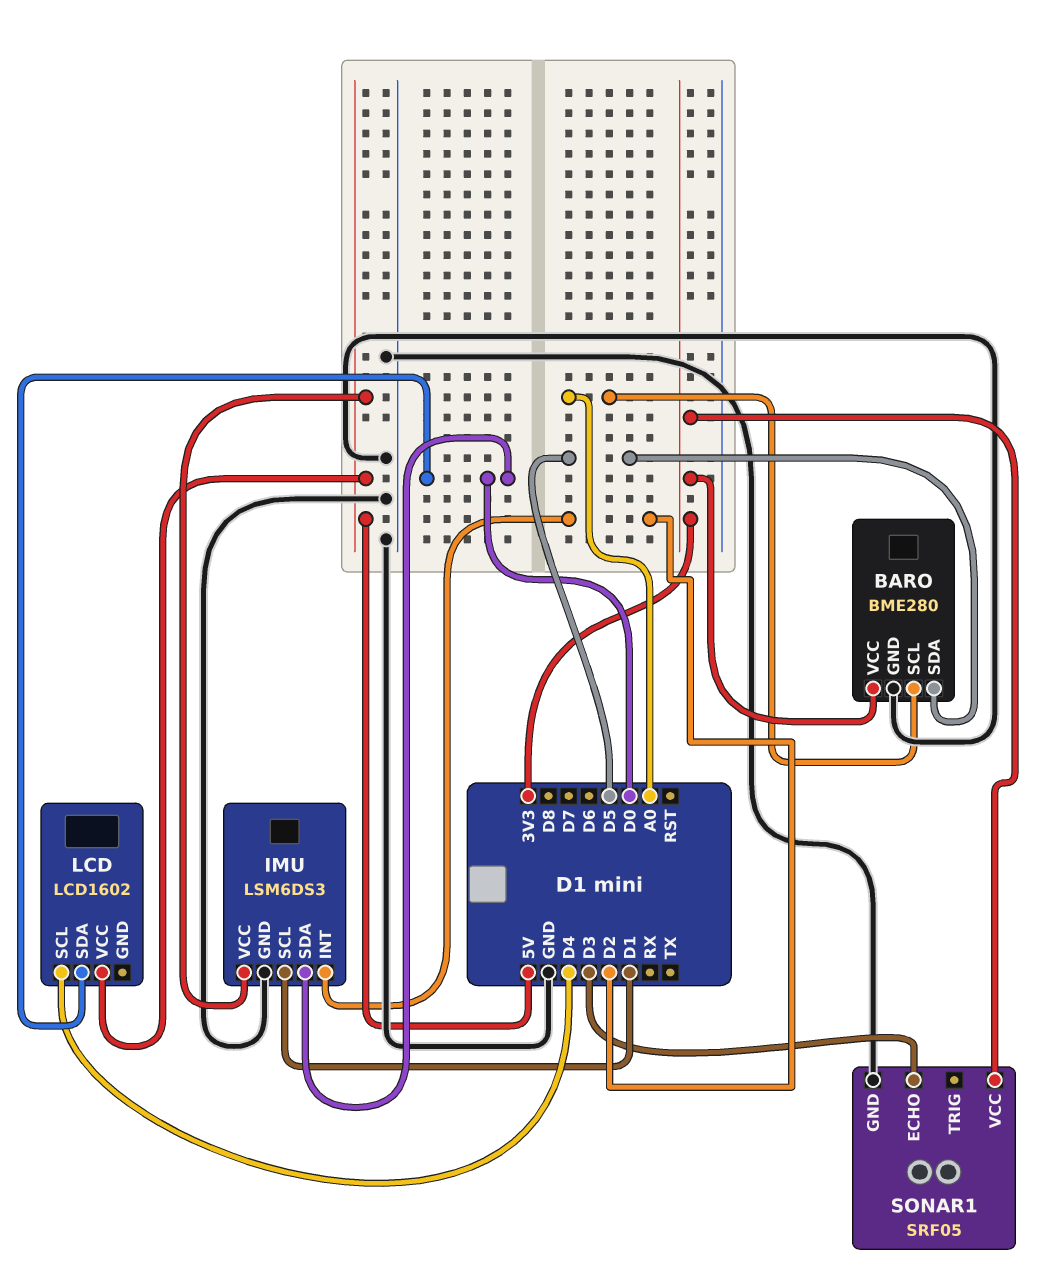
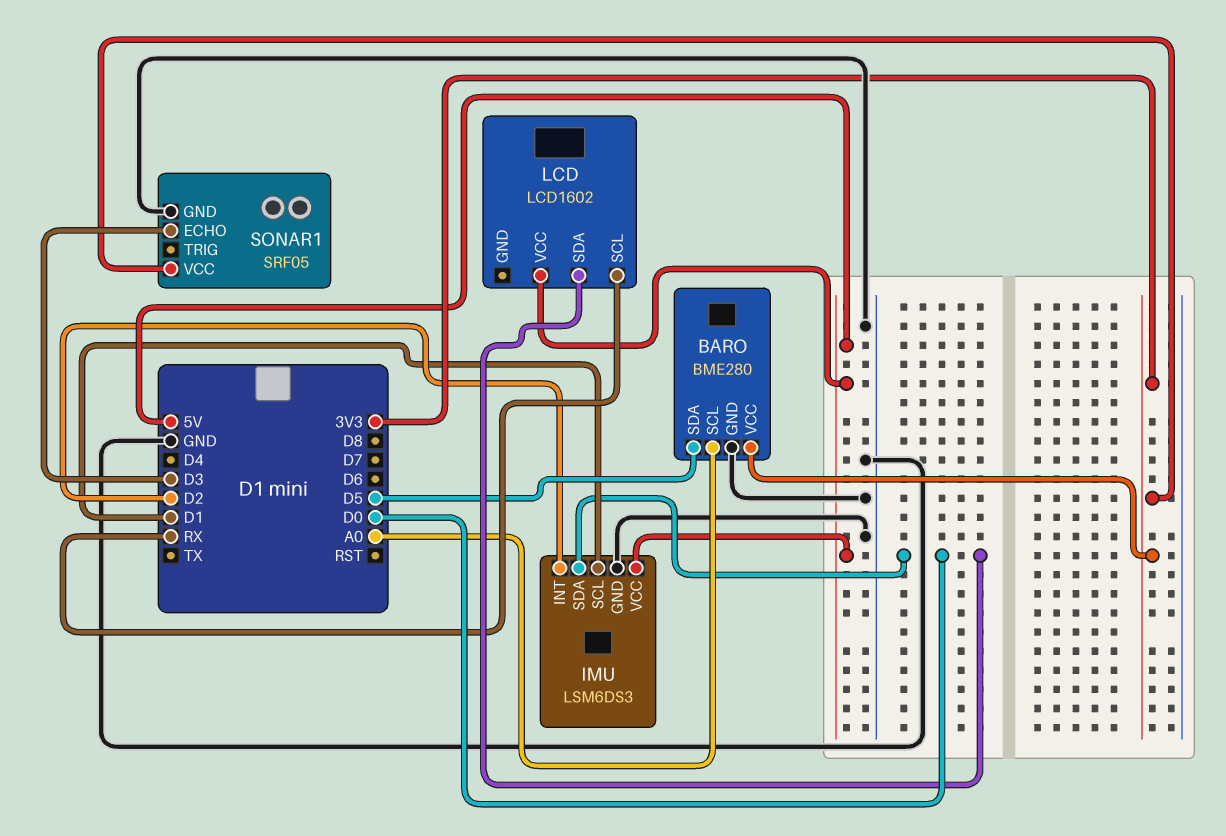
LCD pin SCL: D4 -> RX

